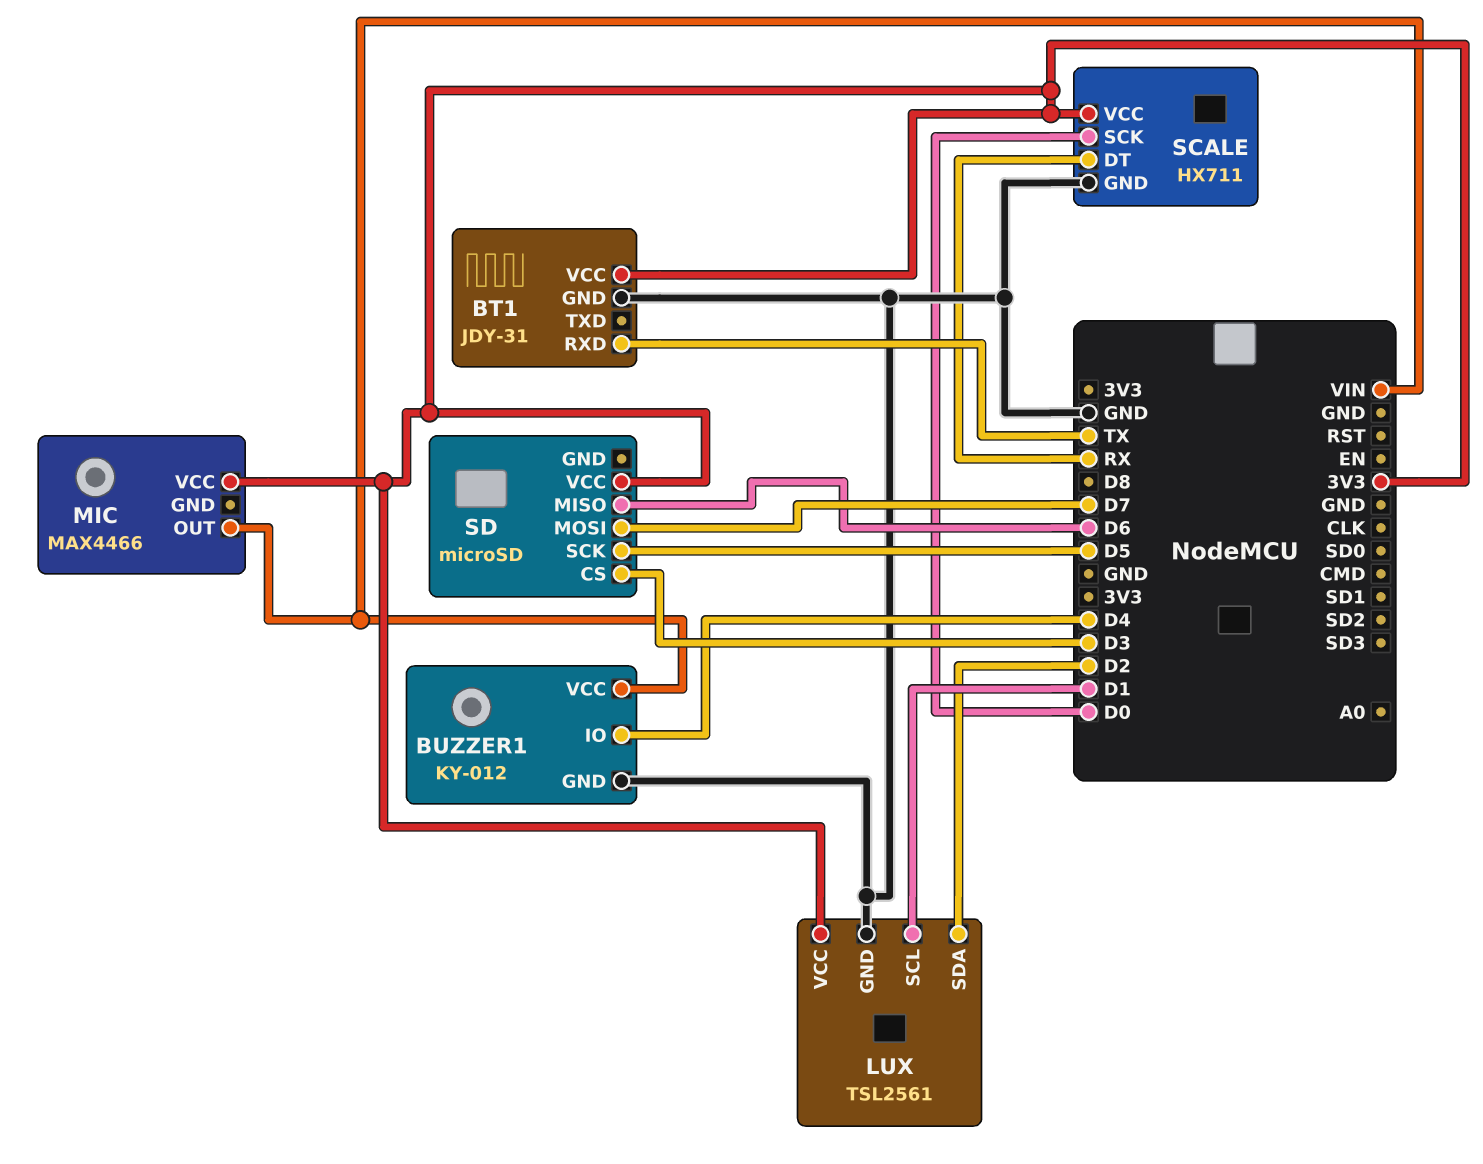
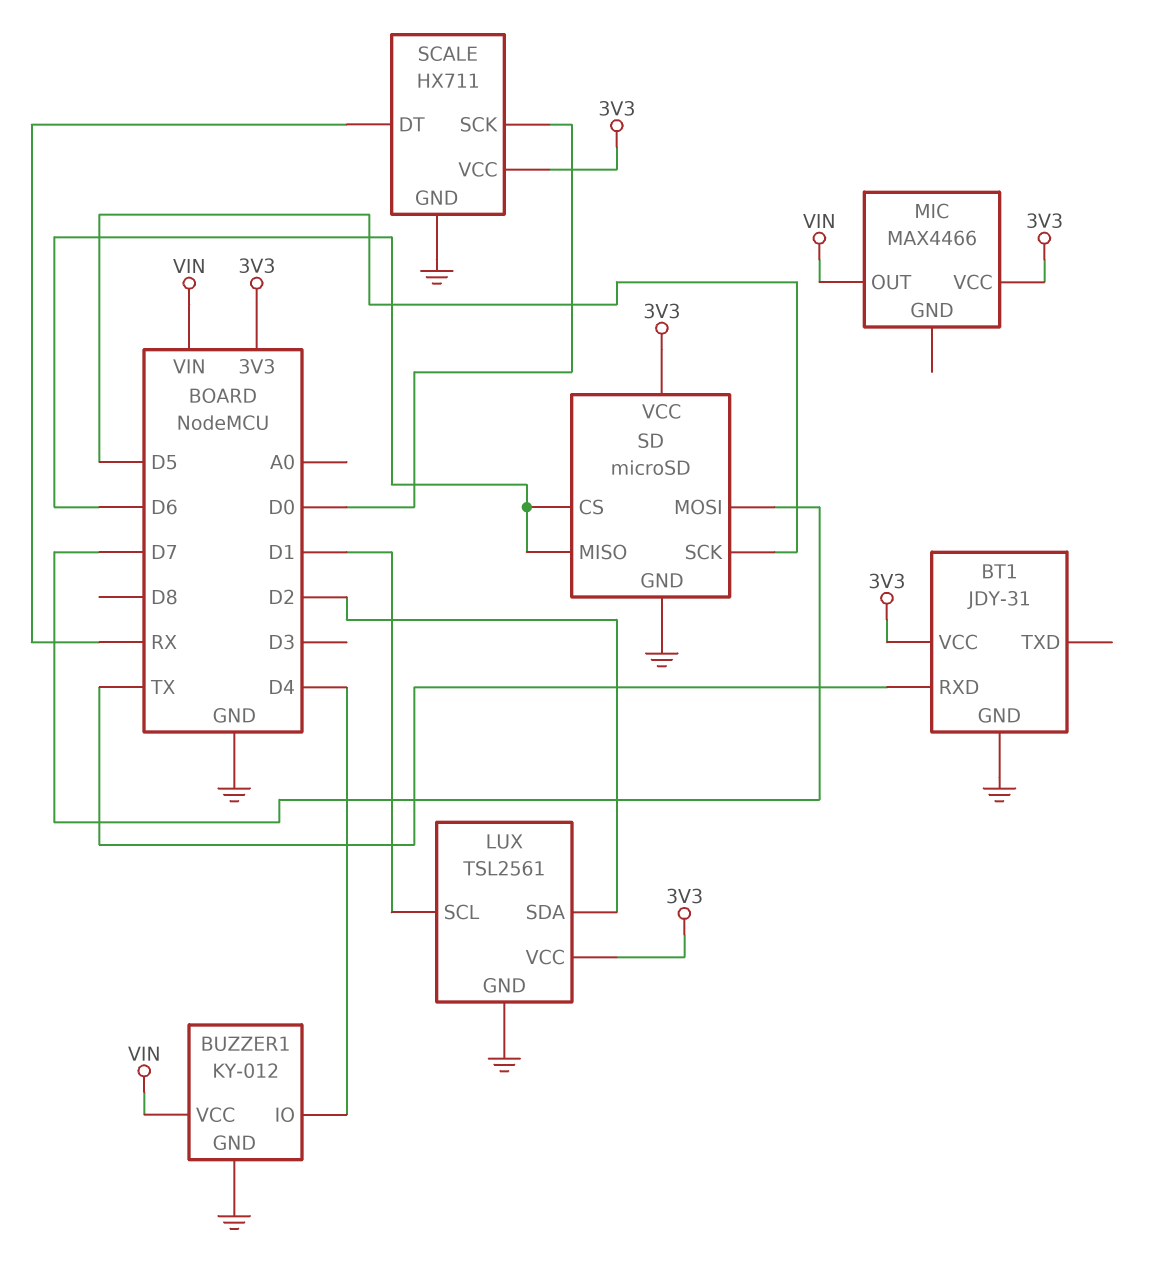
SD pin CS: D3 -> D6
SD pin GND: none -> GND

